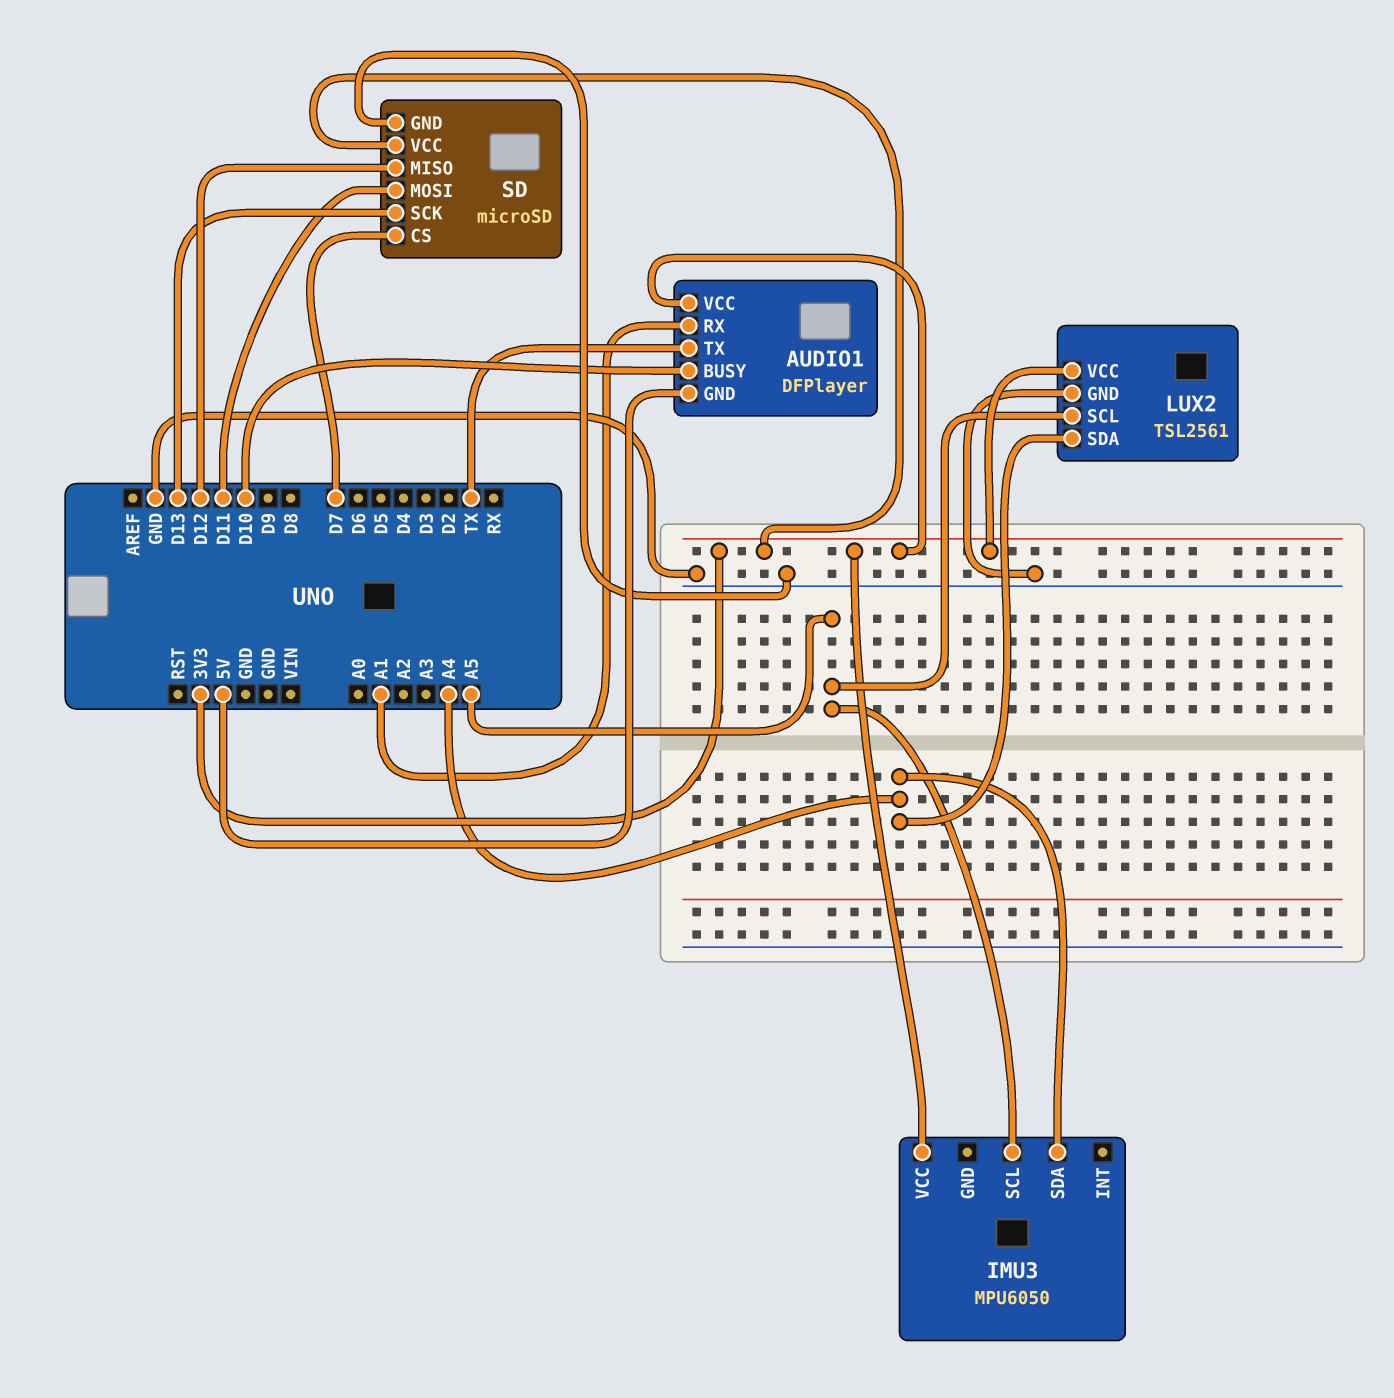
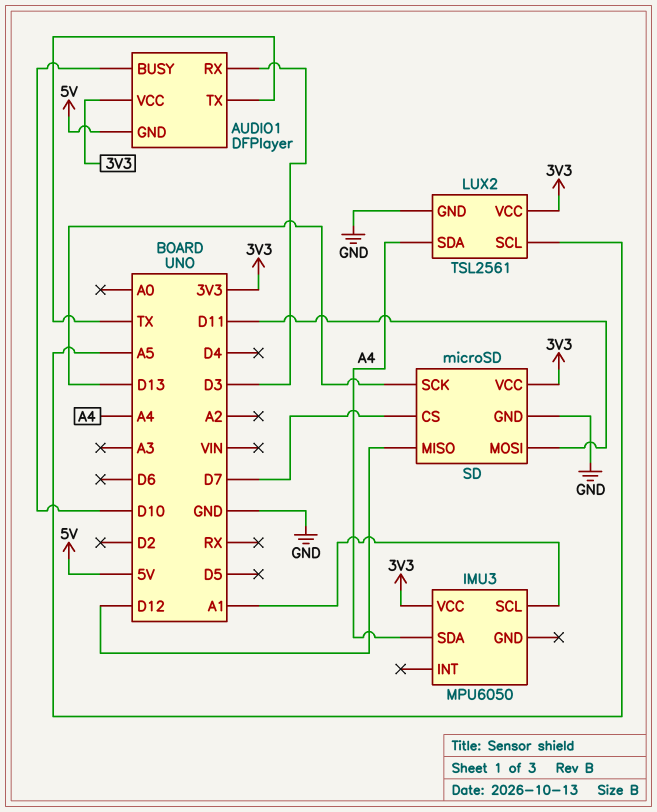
AUDIO1 pin RX: A1 -> D3
IMU3 pin SCL: A5 -> A1

